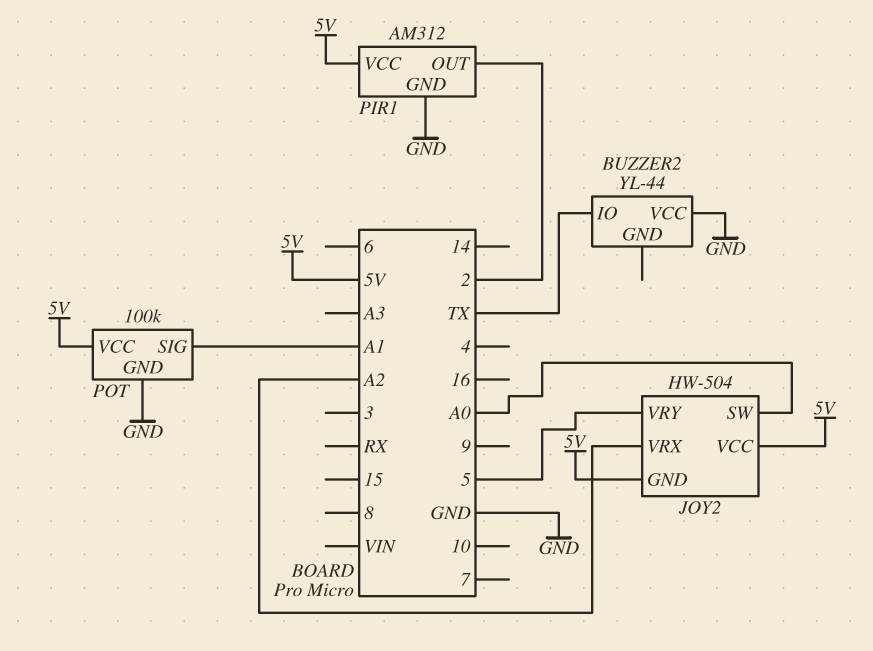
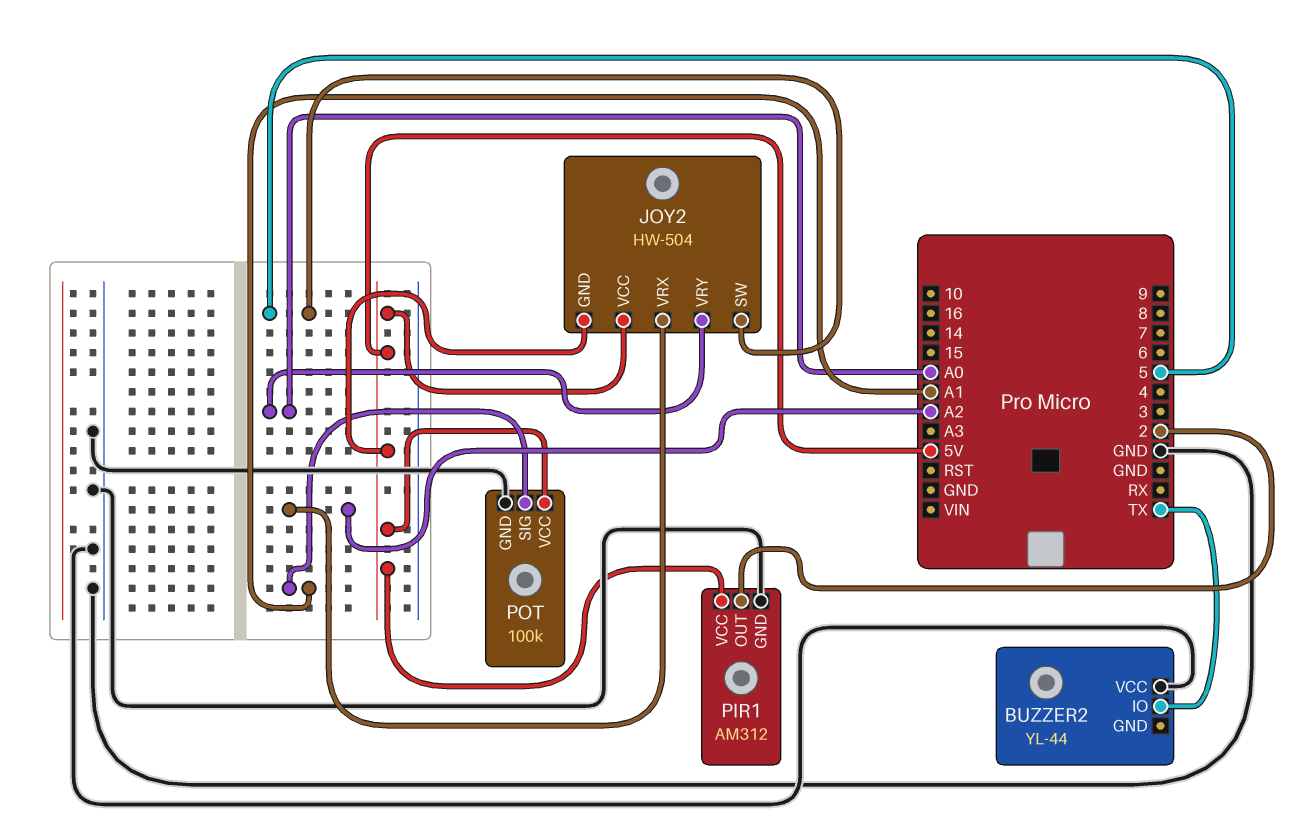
JOY2 pin SW: A0 -> 5
JOY2 pin VRY: 5 -> A0

